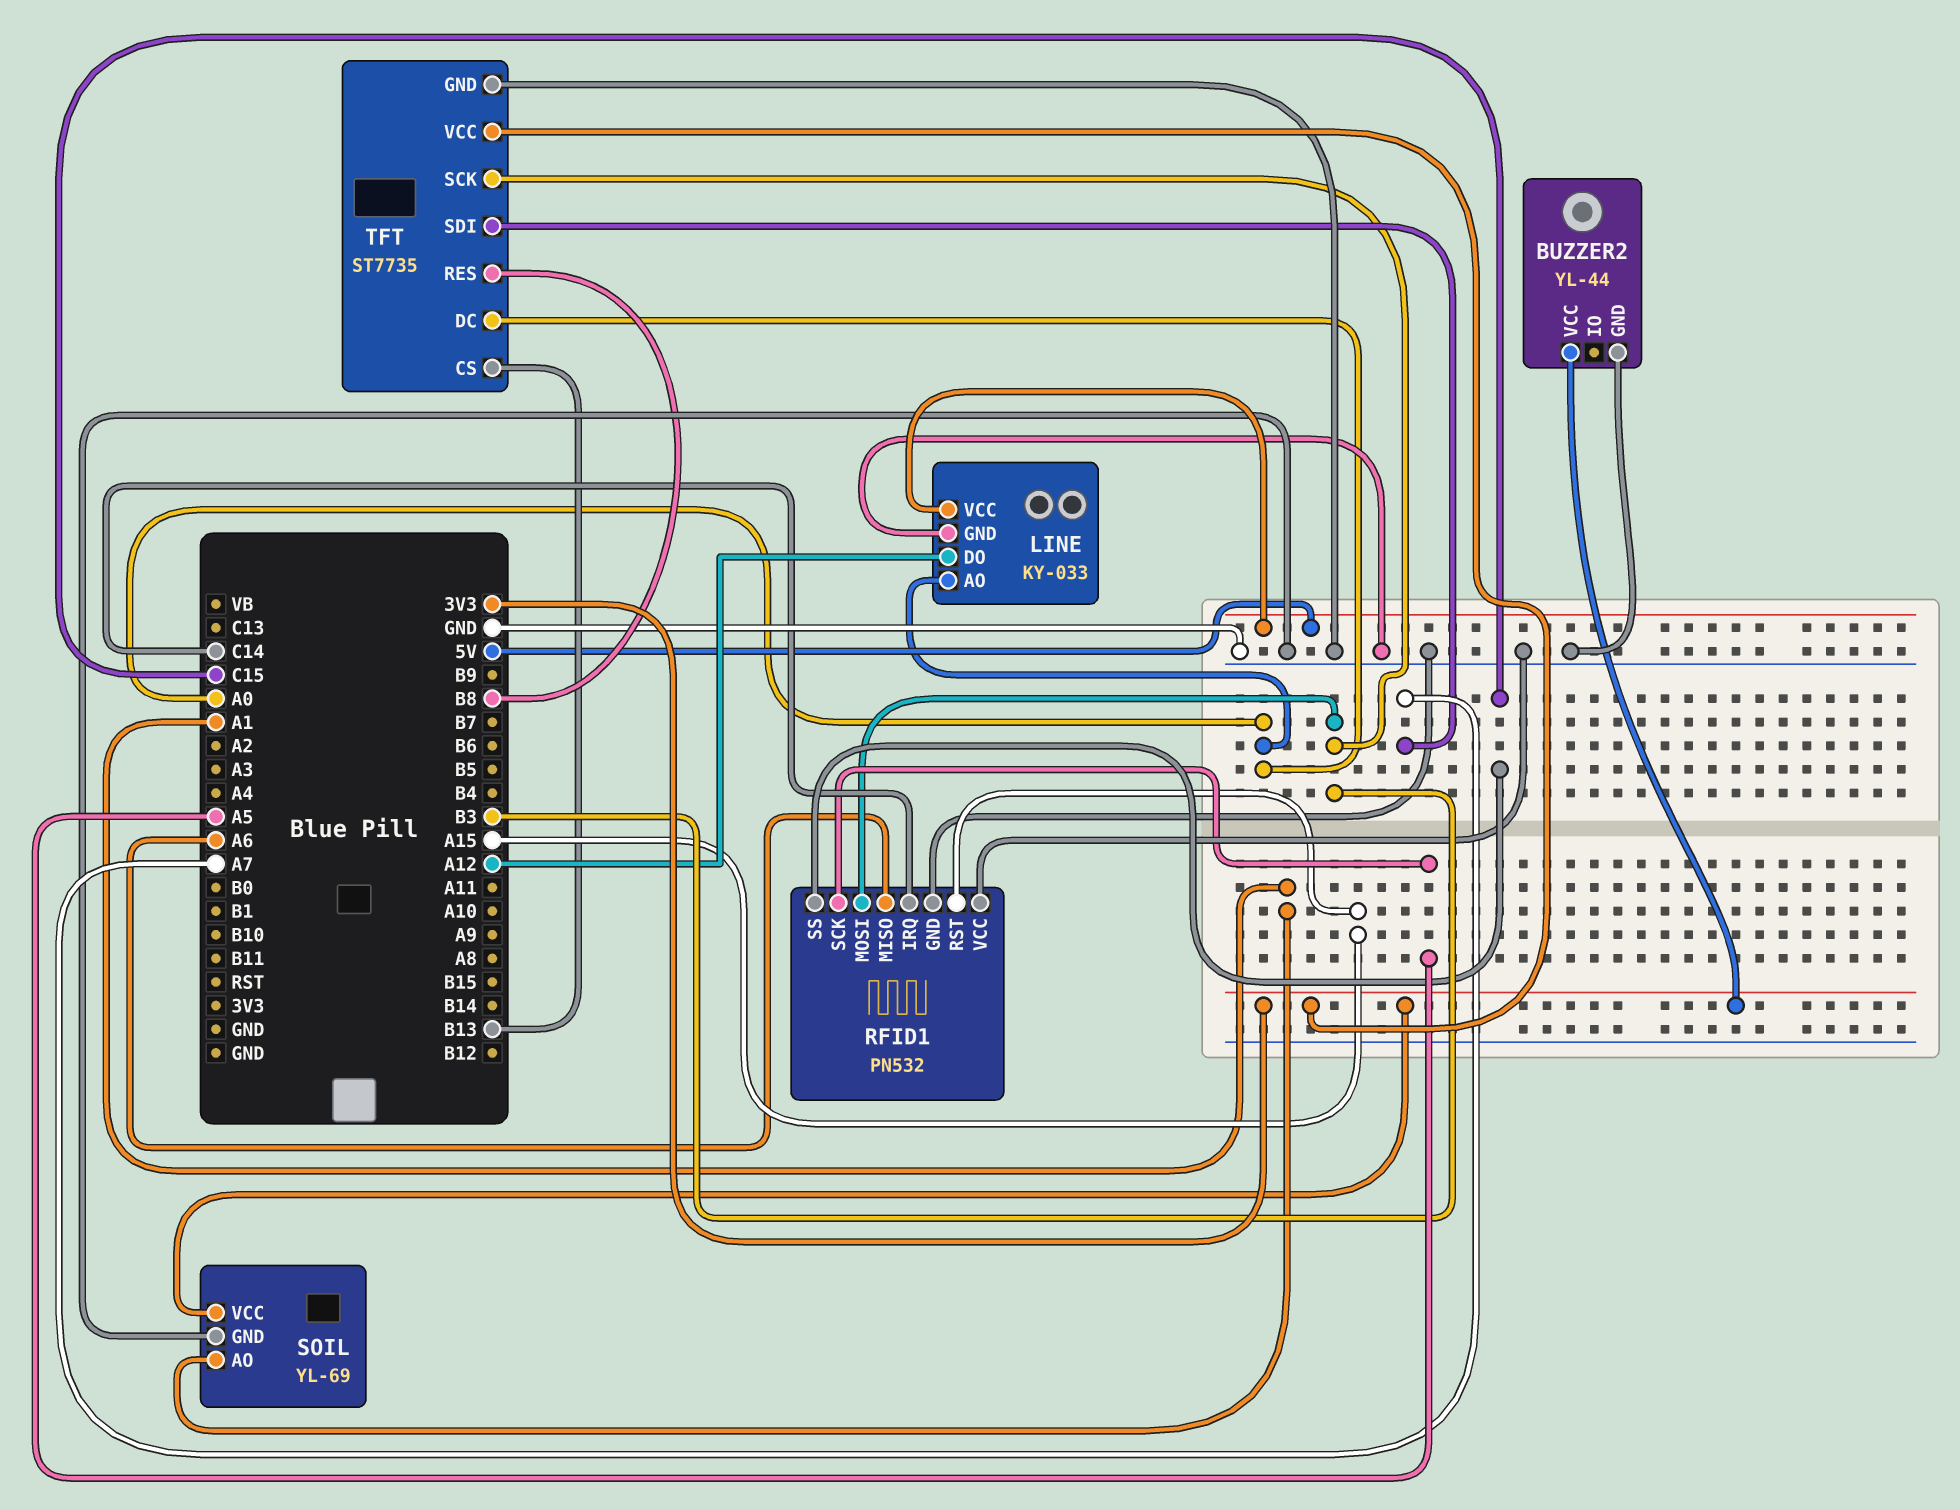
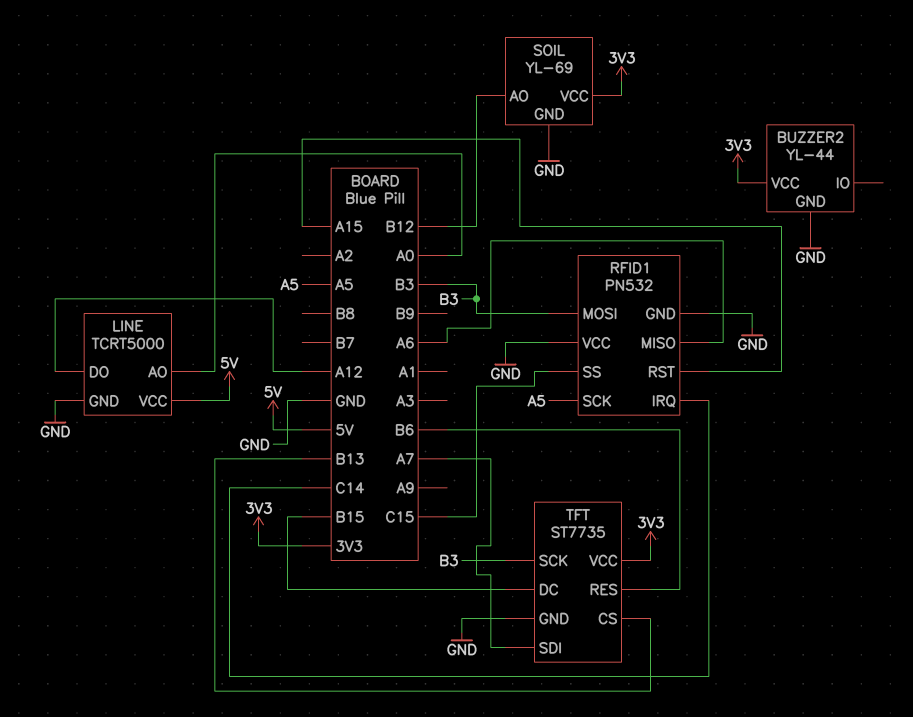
LINE: KY-033 -> TCRT5000
SOIL pin AO: A1 -> B12
TFT pin DC: A0 -> B15
TFT pin RES: B8 -> B6

